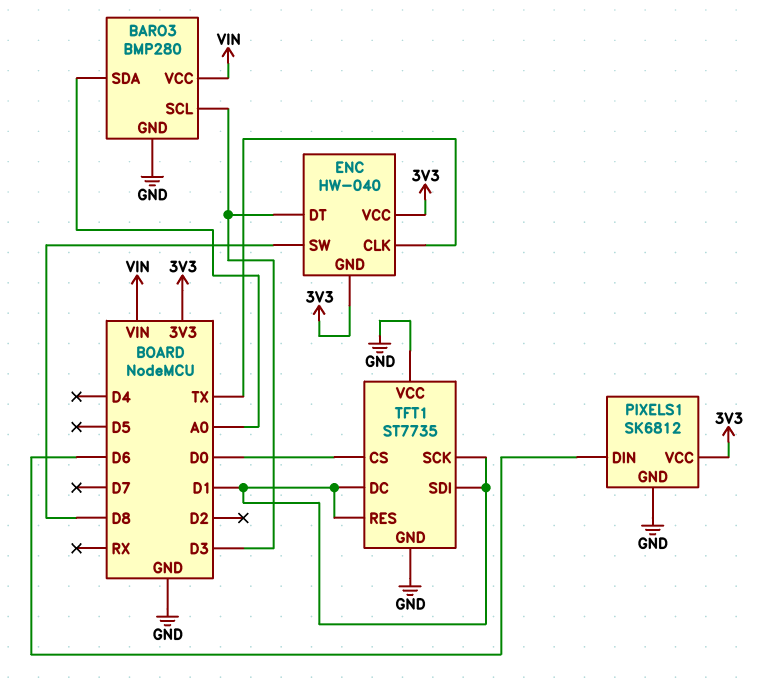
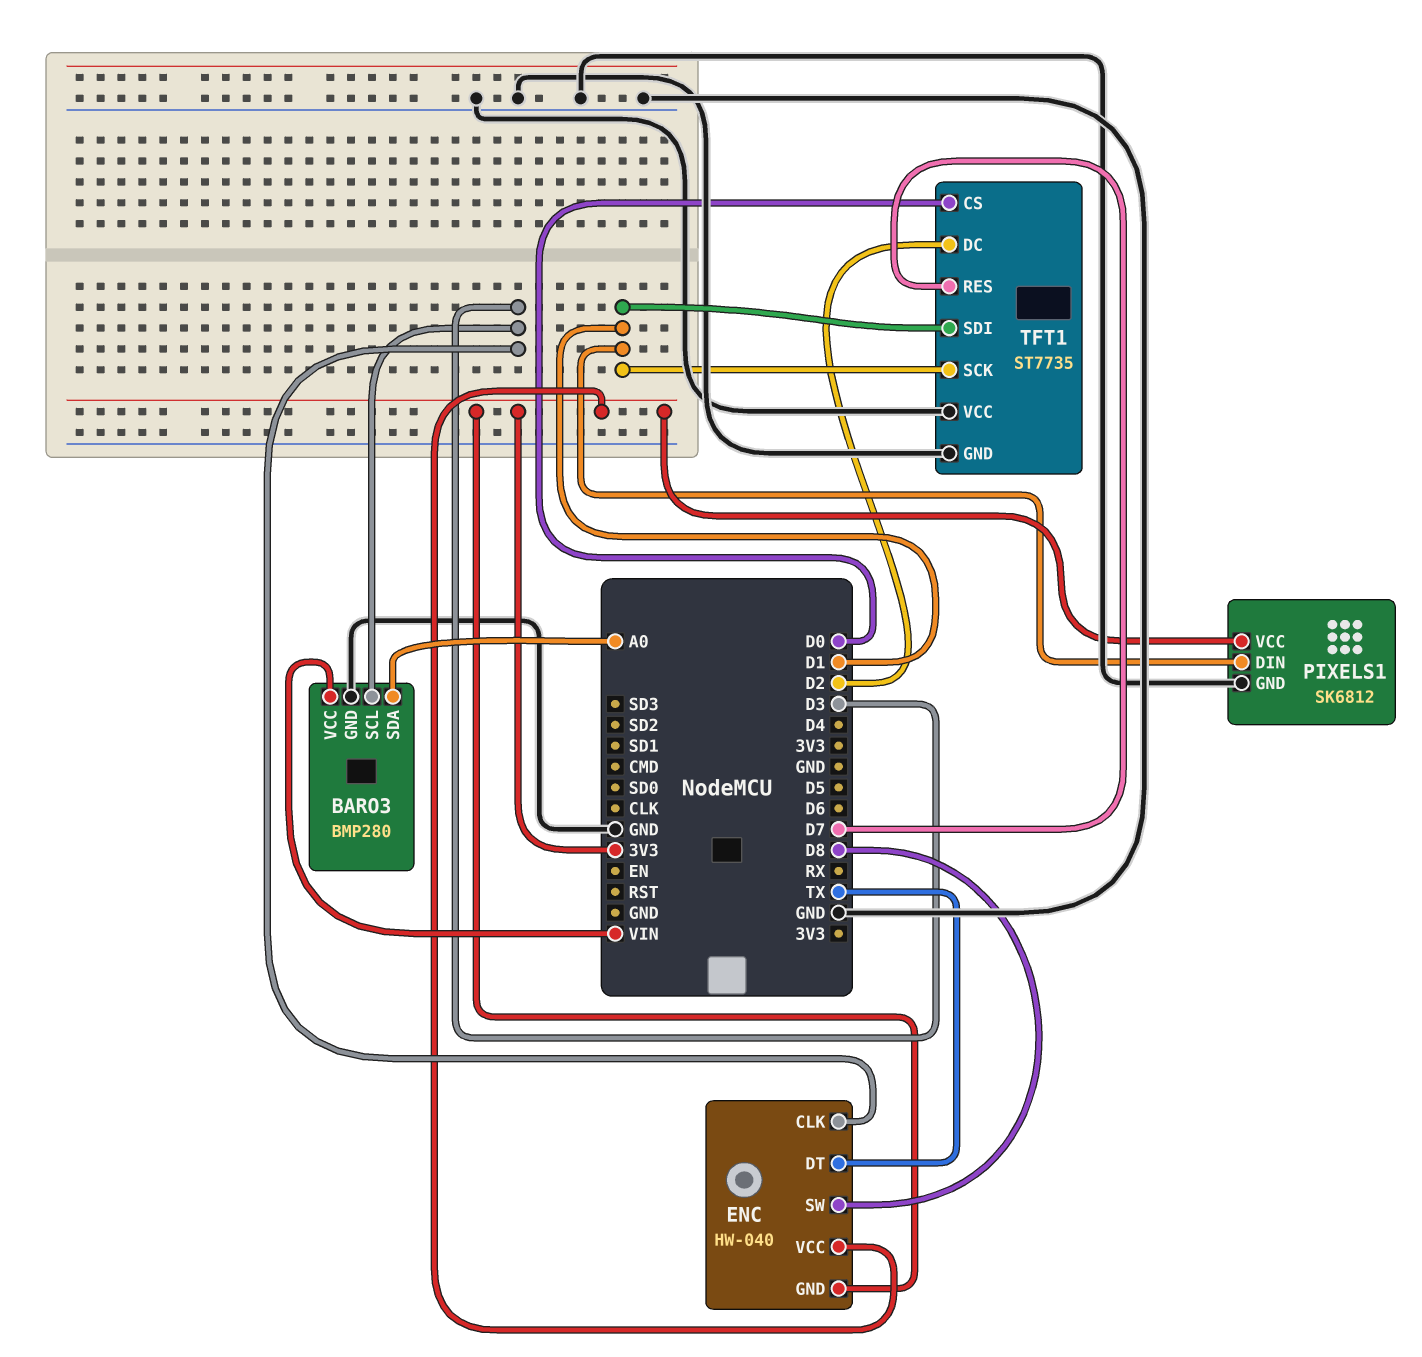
ENC pin CLK: TX -> D3
ENC pin DT: D3 -> TX
PIXELS1 pin DIN: D6 -> D1
TFT1 pin DC: D1 -> D2
TFT1 pin RES: D1 -> D7

